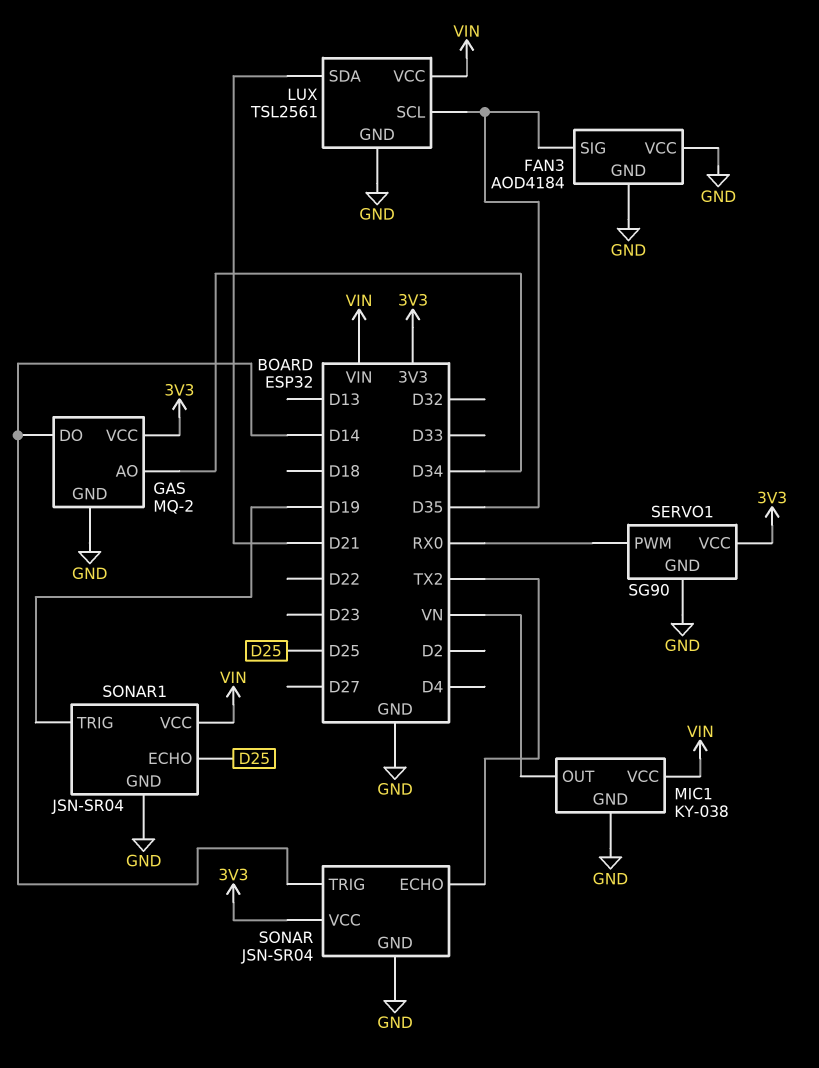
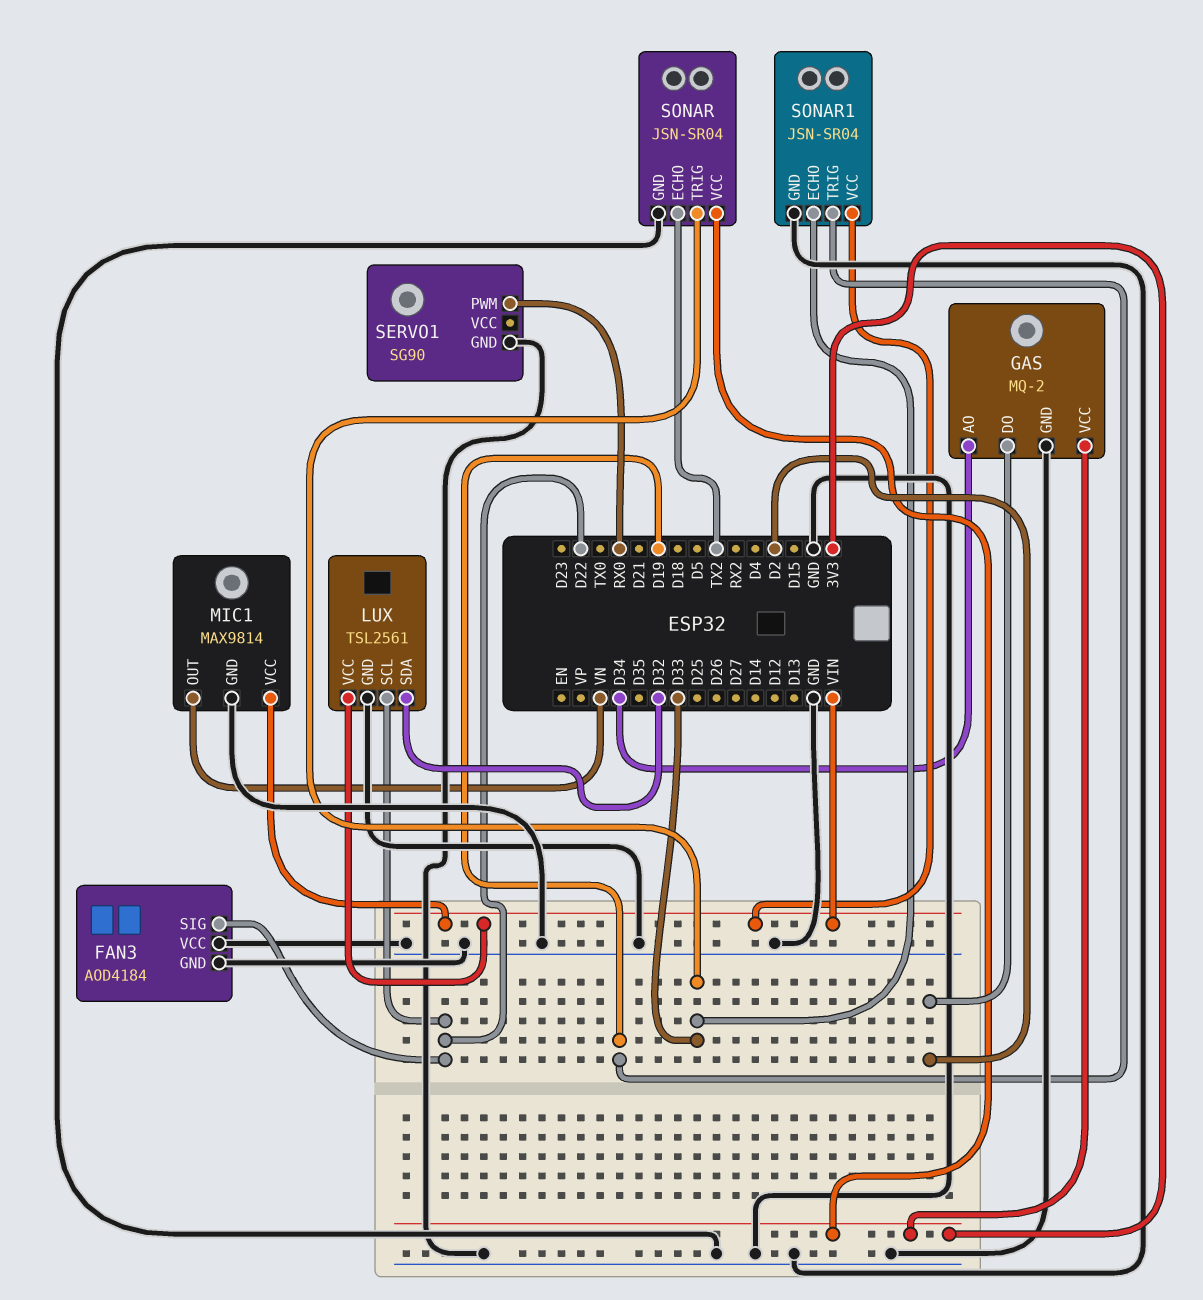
FAN3 pin SIG: D35 -> D22
GAS pin DO: D14 -> D2
LUX pin SCL: D35 -> D22
LUX pin SDA: D21 -> D32
MIC1: KY-038 -> MAX9814
SERVO1 pin VCC: 3V3 -> none
SONAR pin TRIG: D14 -> D33
SONAR1 pin ECHO: D25 -> D33

